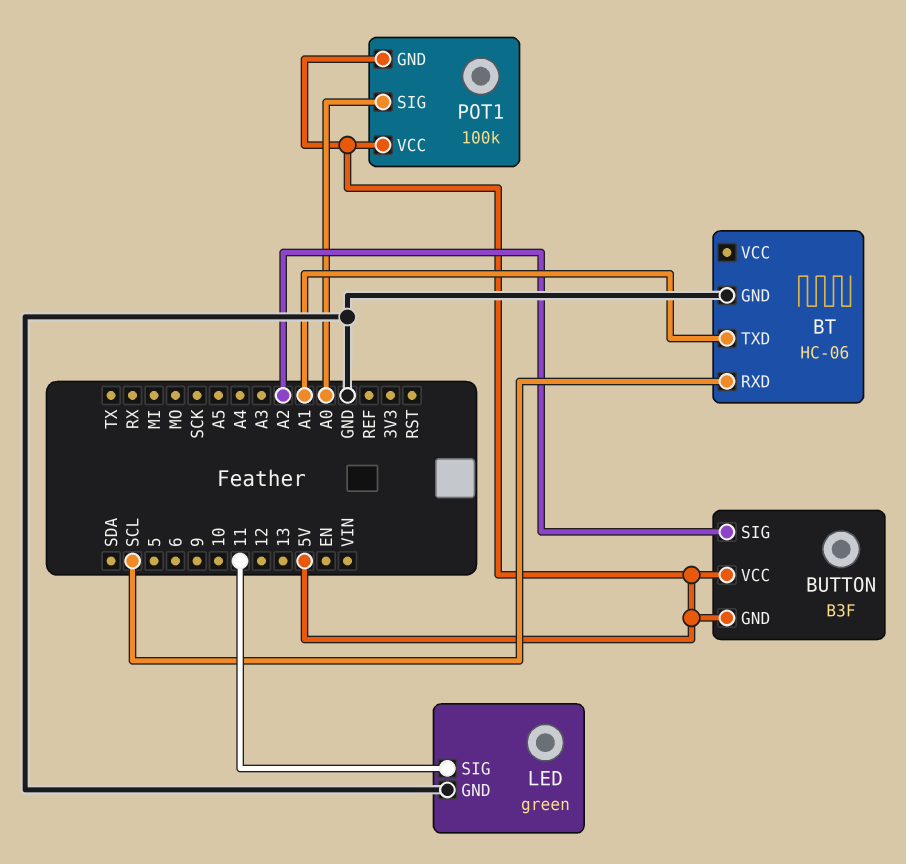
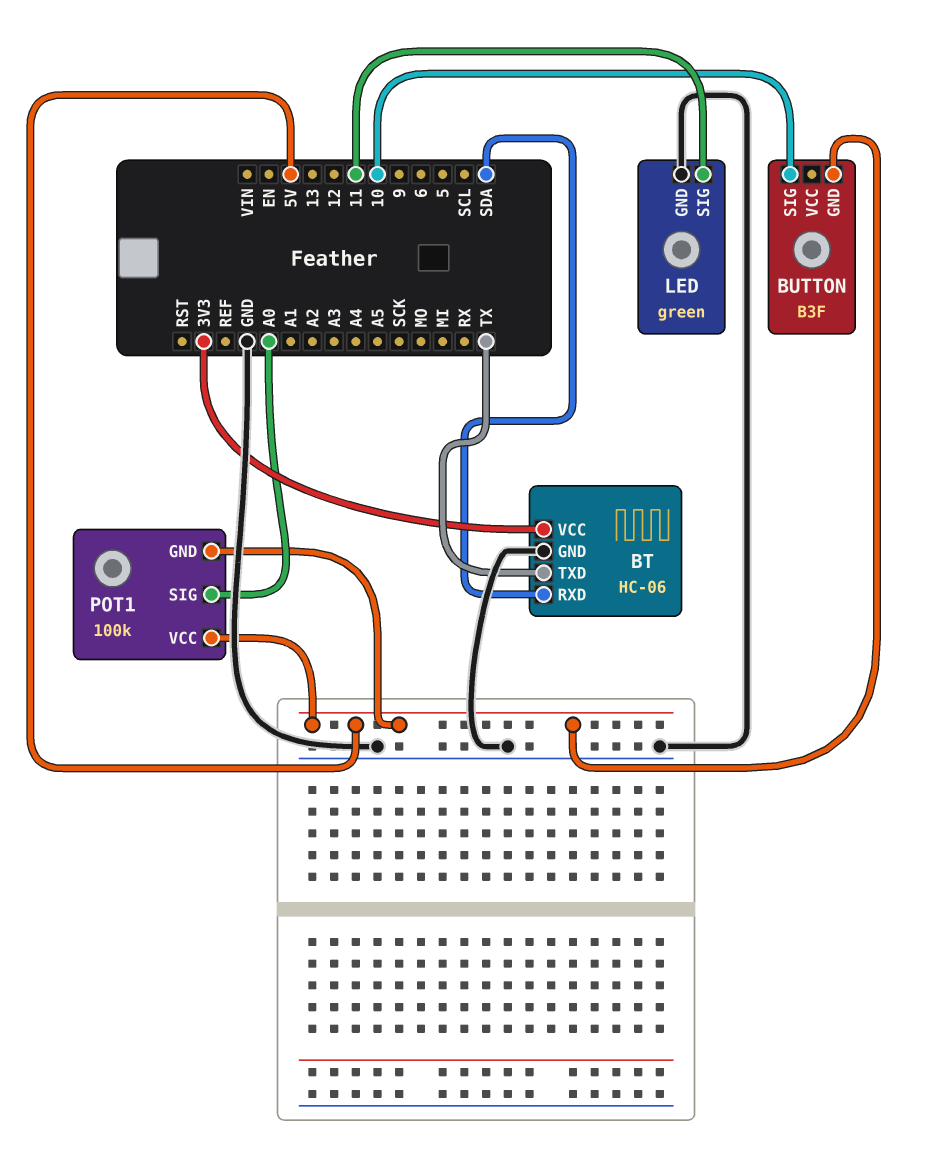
BT pin RXD: SCL -> SDA
BT pin TXD: A1 -> TX
BT pin VCC: none -> 3V3
BUTTON pin SIG: A2 -> 10
BUTTON pin VCC: 5V -> none

